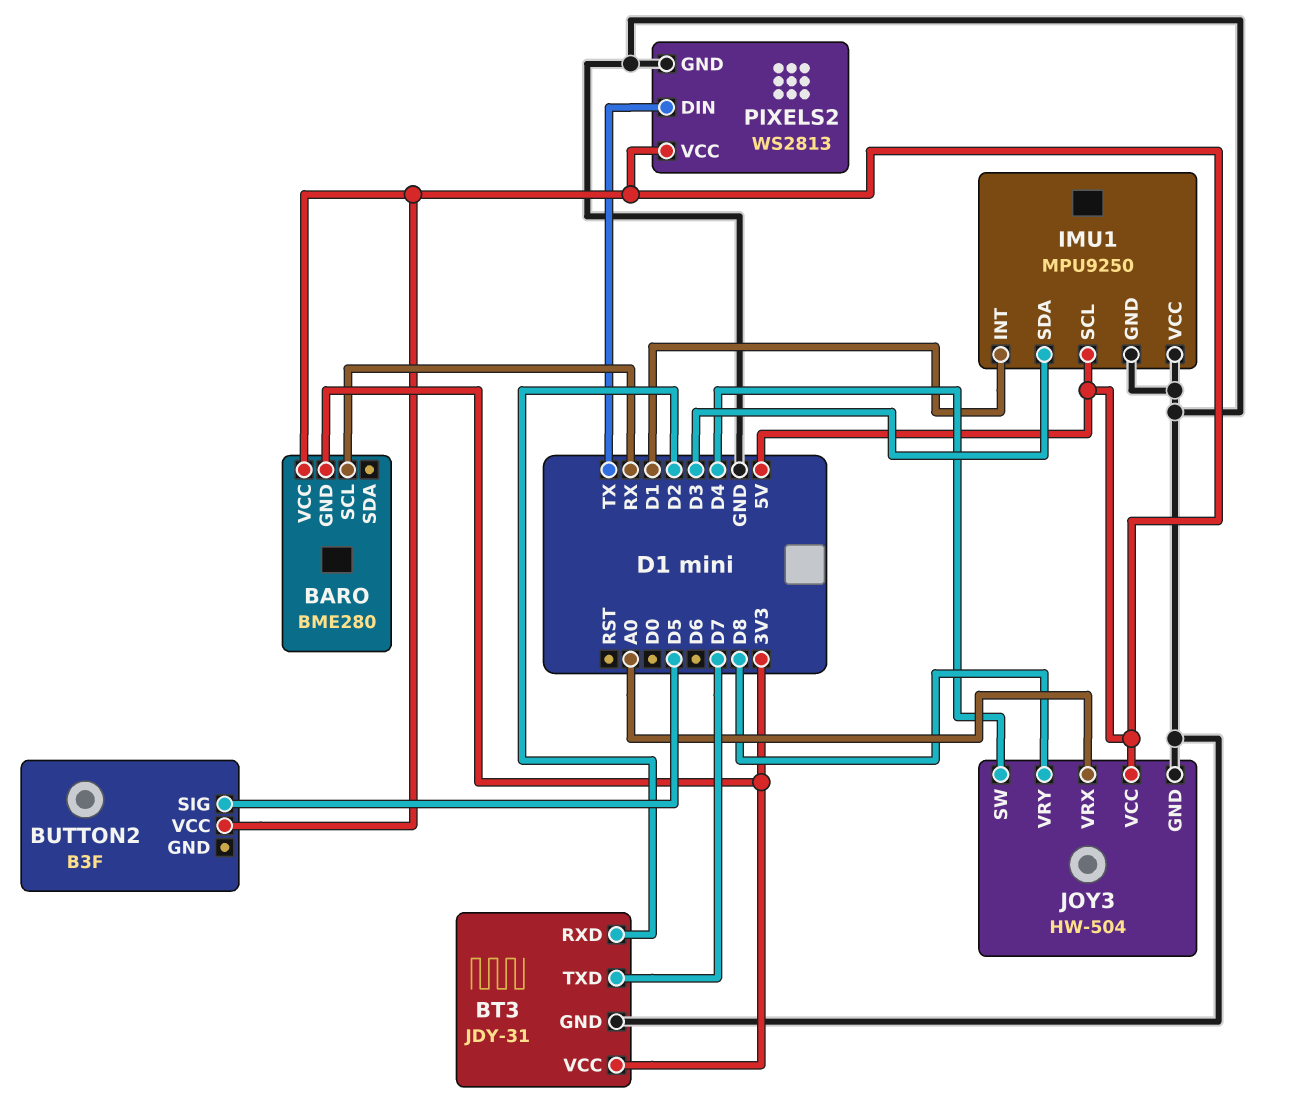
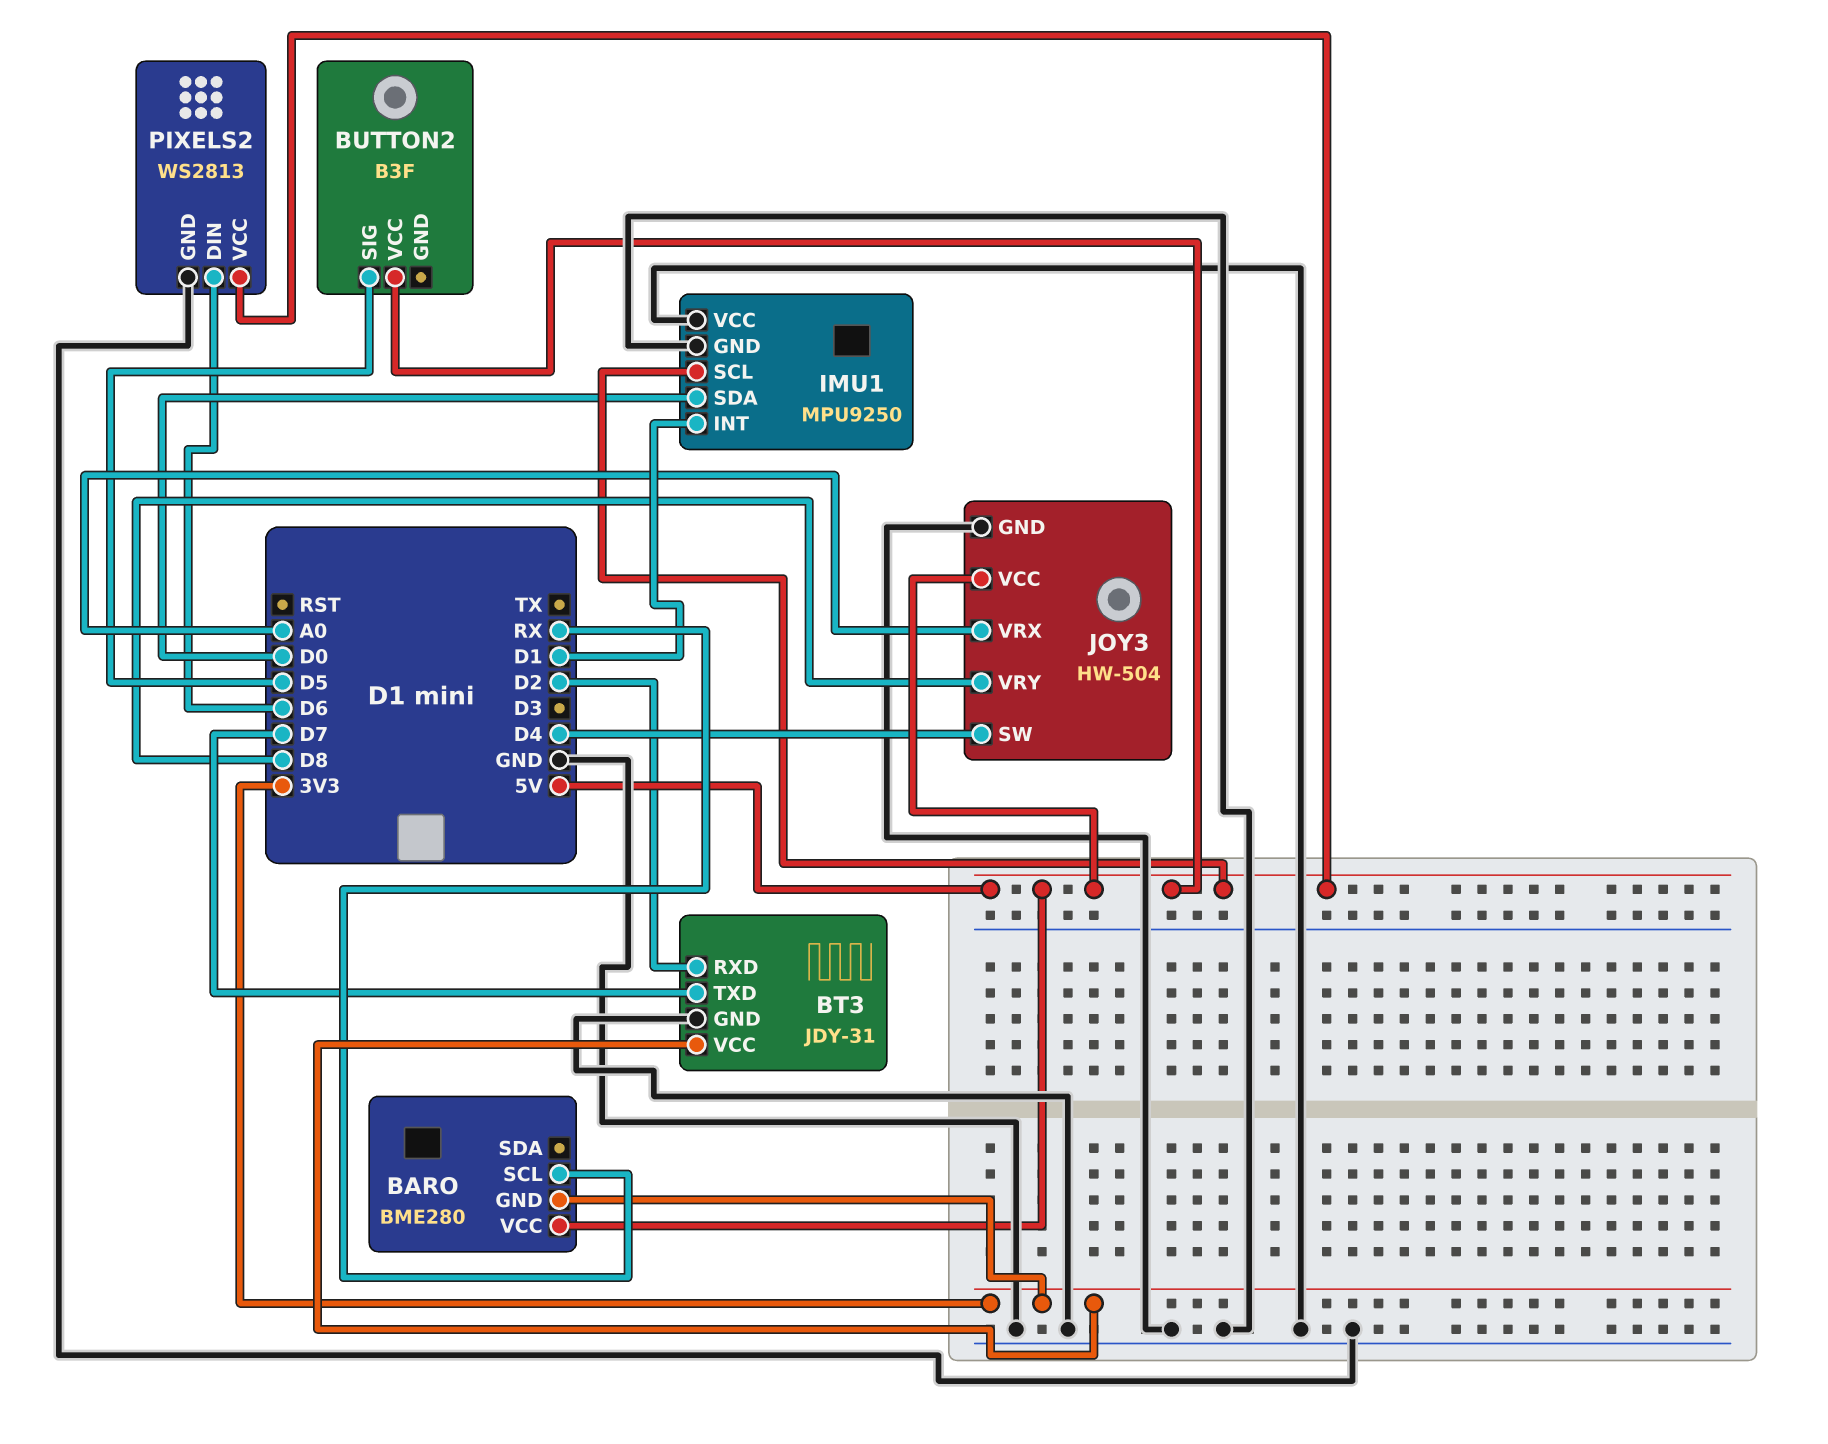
IMU1 pin SDA: D3 -> D0
PIXELS2 pin DIN: TX -> D6

